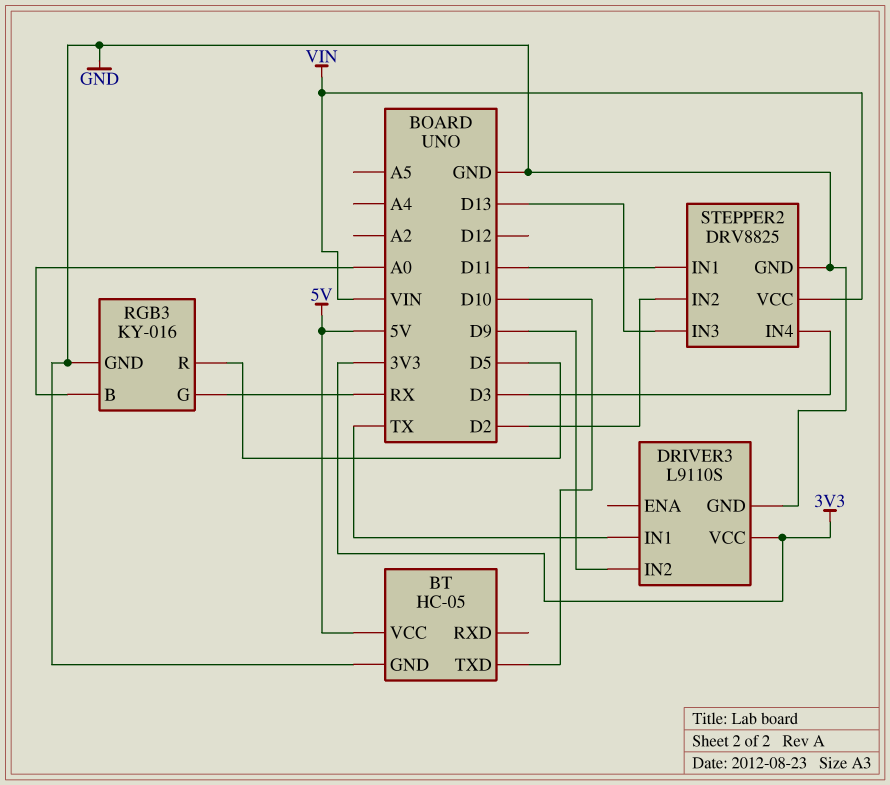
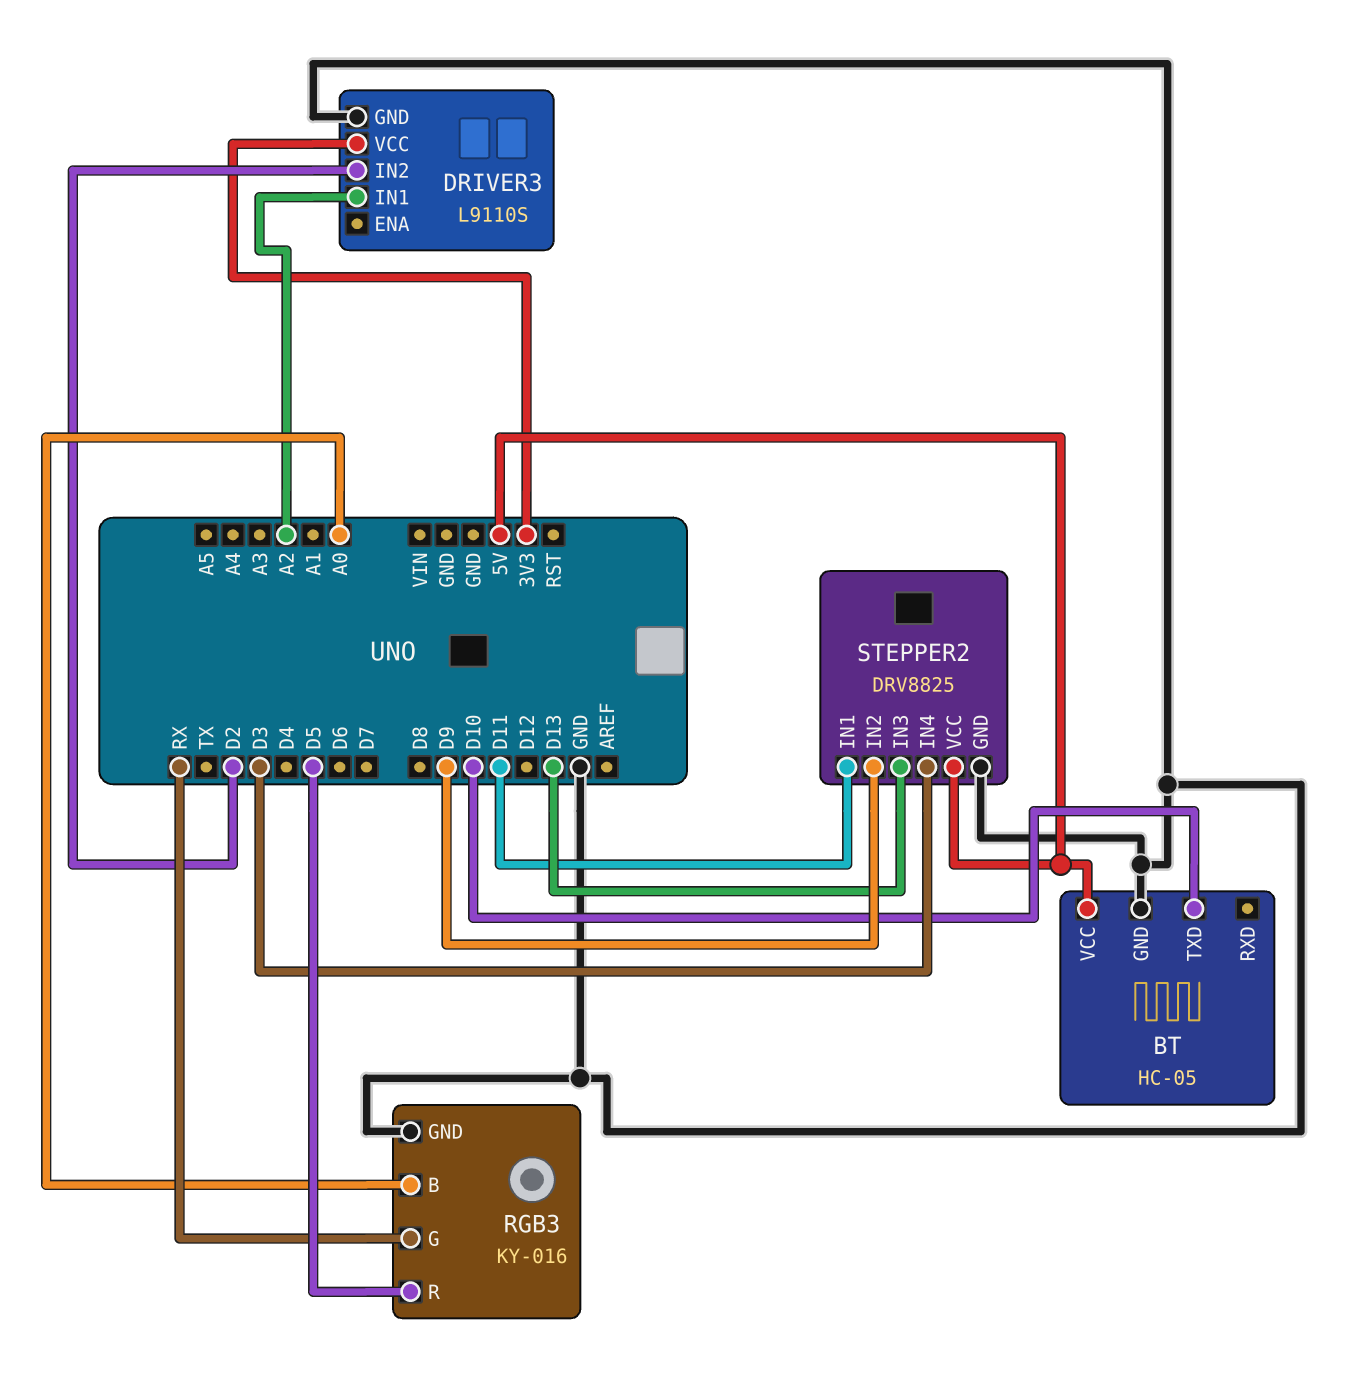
DRIVER3 pin IN1: TX -> A2
DRIVER3 pin IN2: D9 -> D2
STEPPER2 pin IN2: D2 -> D9
STEPPER2 pin VCC: VIN -> 5V

